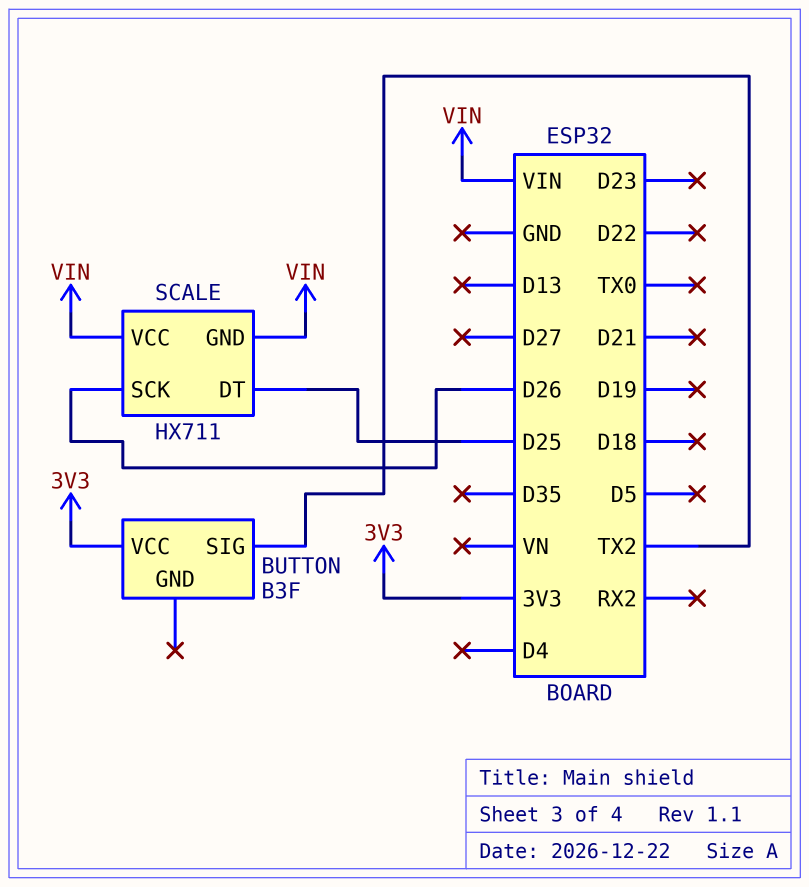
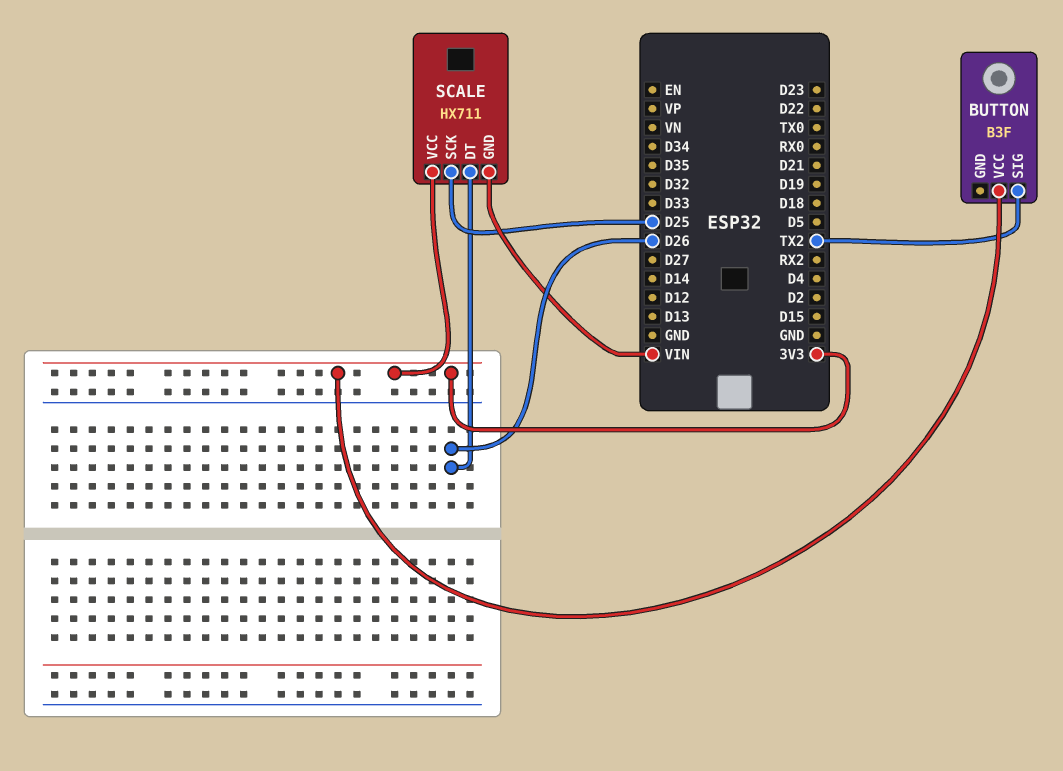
SCALE pin DT: D25 -> D26
SCALE pin SCK: D26 -> D25
SCALE pin VCC: VIN -> 3V3

